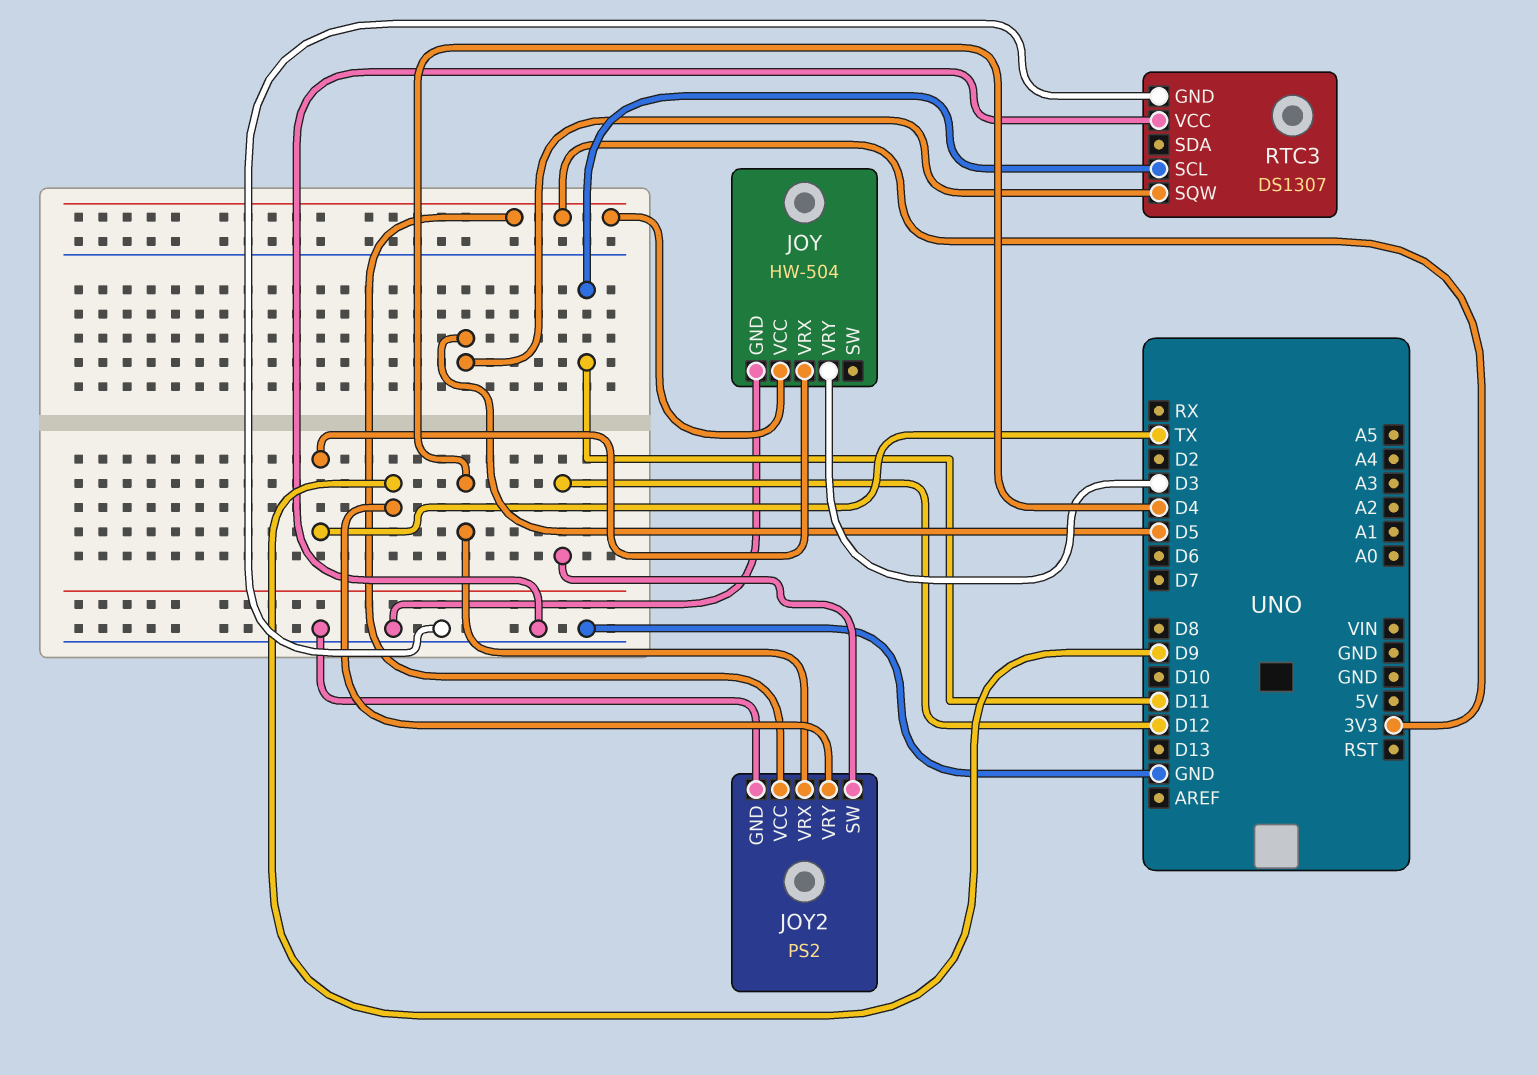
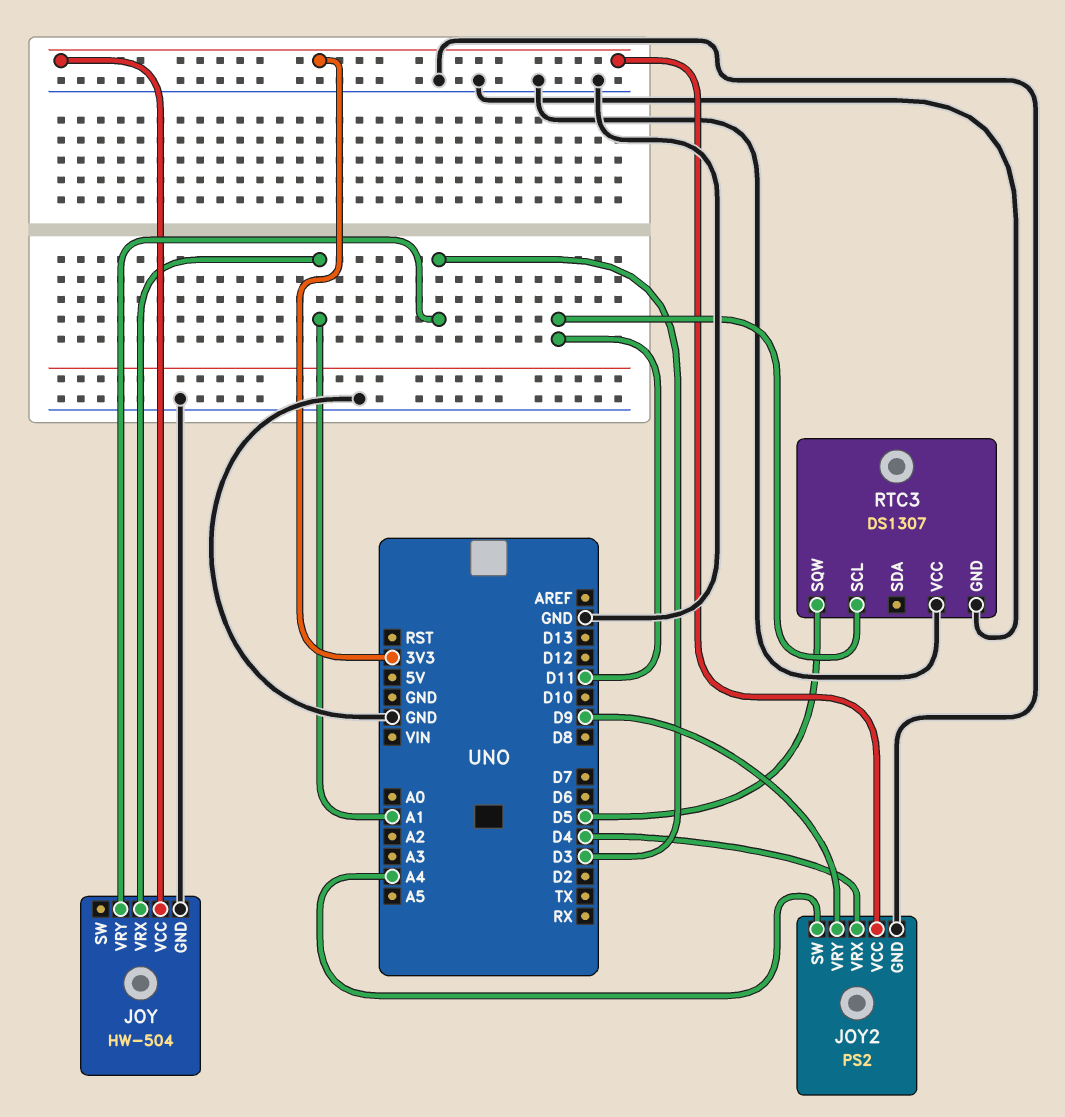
JOY pin VRX: TX -> A1
JOY2 pin SW: D12 -> A4

